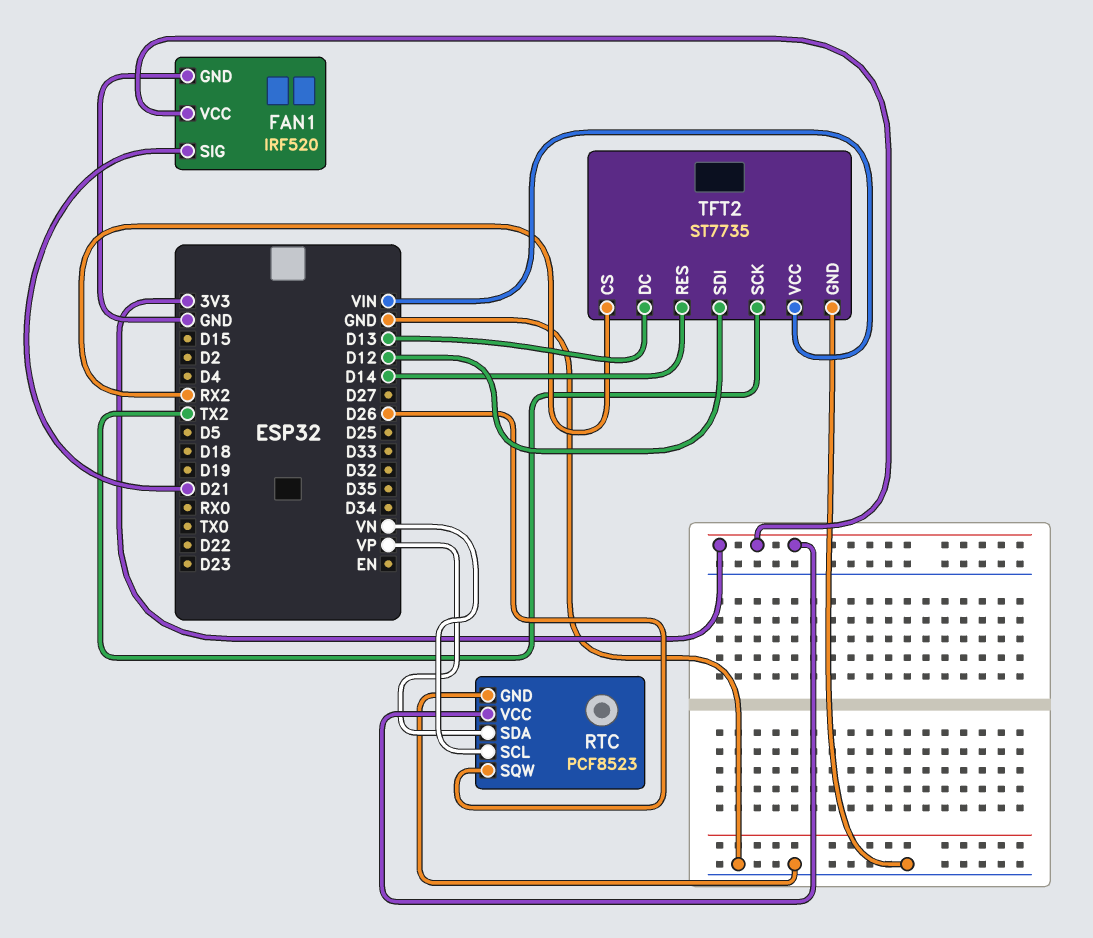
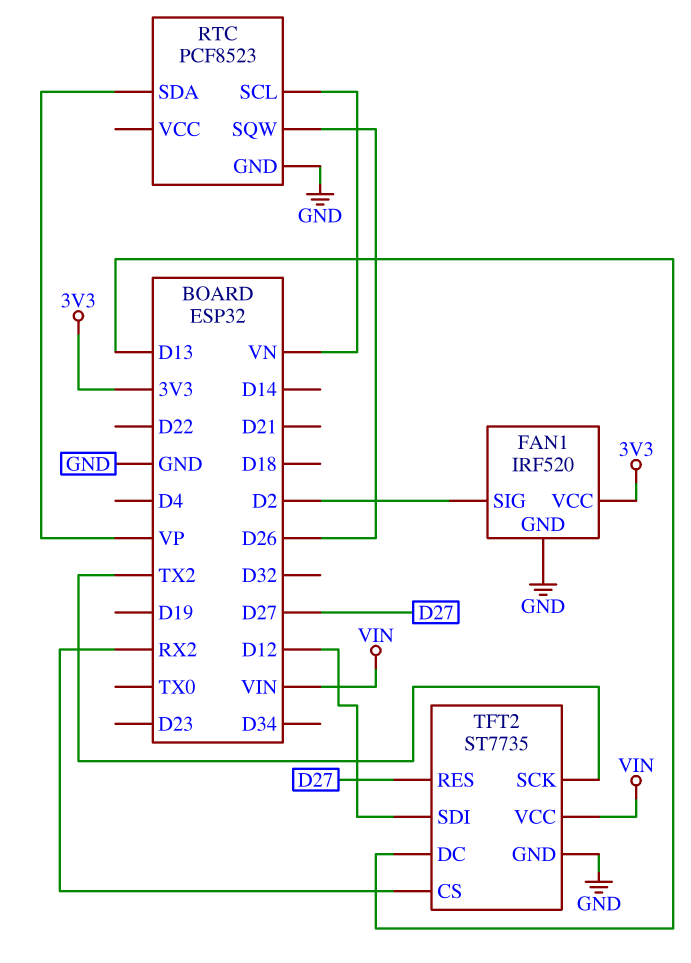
FAN1 pin SIG: D21 -> D2
RTC pin VCC: 3V3 -> none
TFT2 pin RES: D14 -> D27

